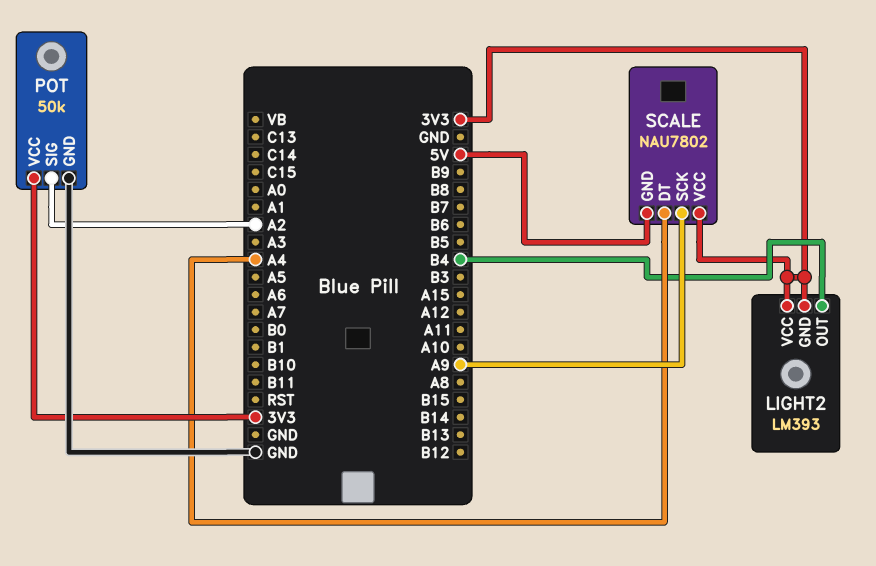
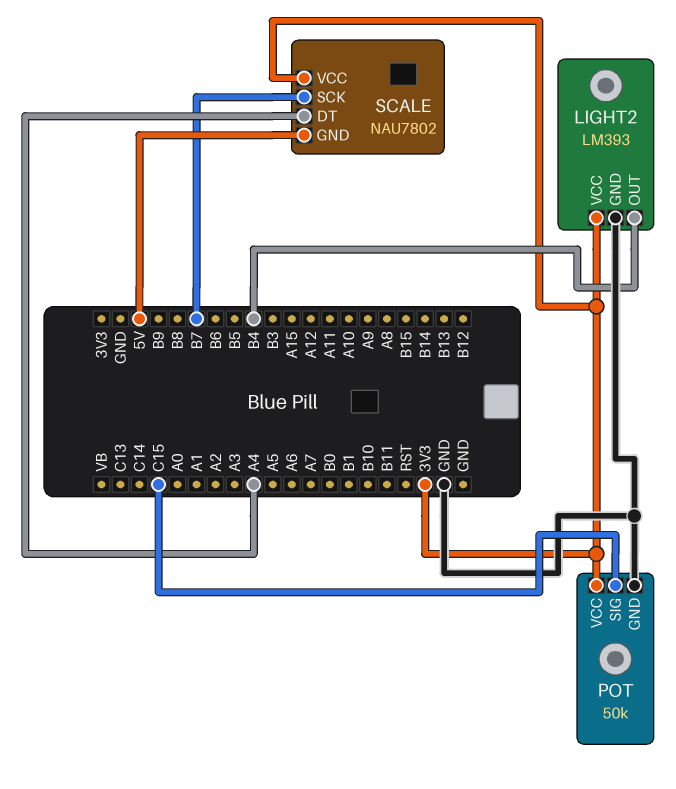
LIGHT2 pin GND: 3V3 -> GND
POT pin SIG: A2 -> C15
SCALE pin SCK: A9 -> B7

